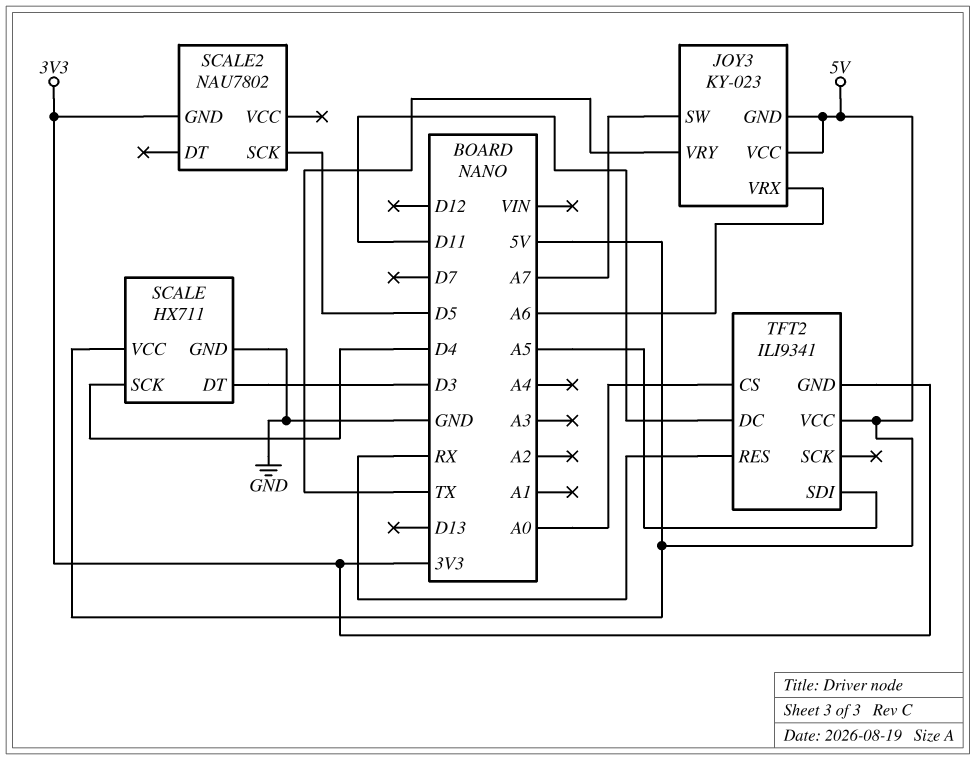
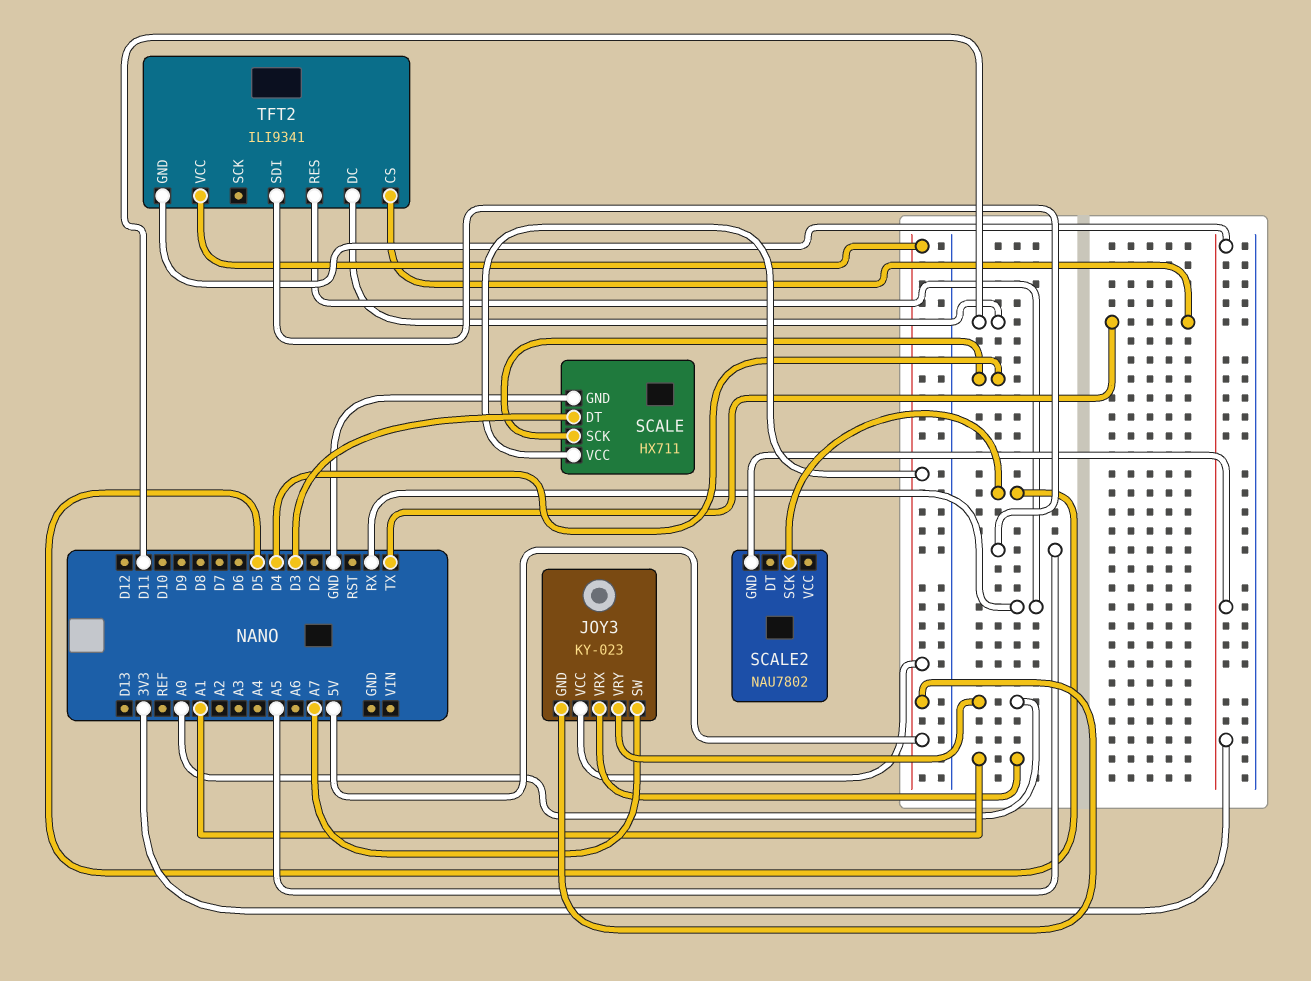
JOY3 pin VRX: A6 -> A1
JOY3 pin VRY: TX -> A0
TFT2 pin CS: A0 -> TX

